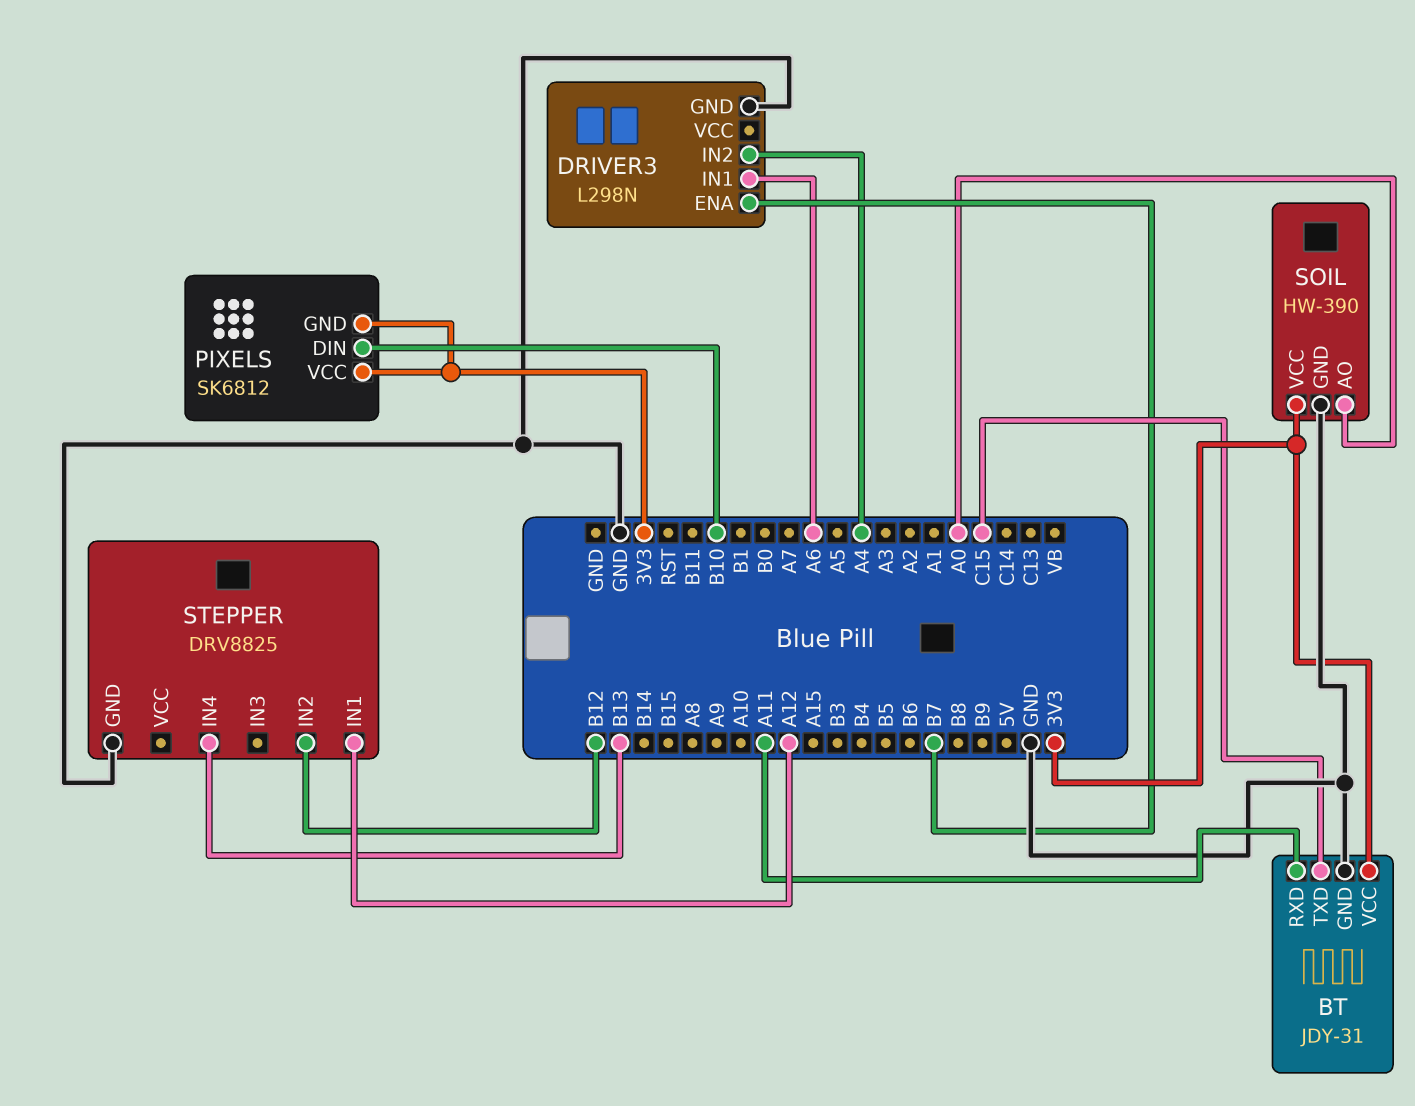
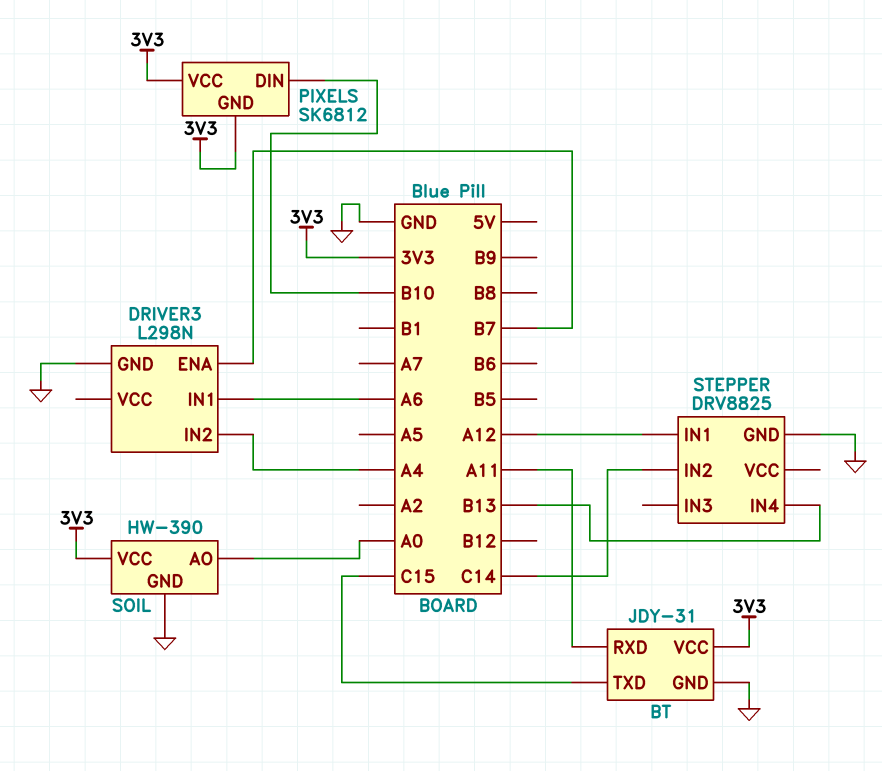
STEPPER pin IN2: B12 -> C14

